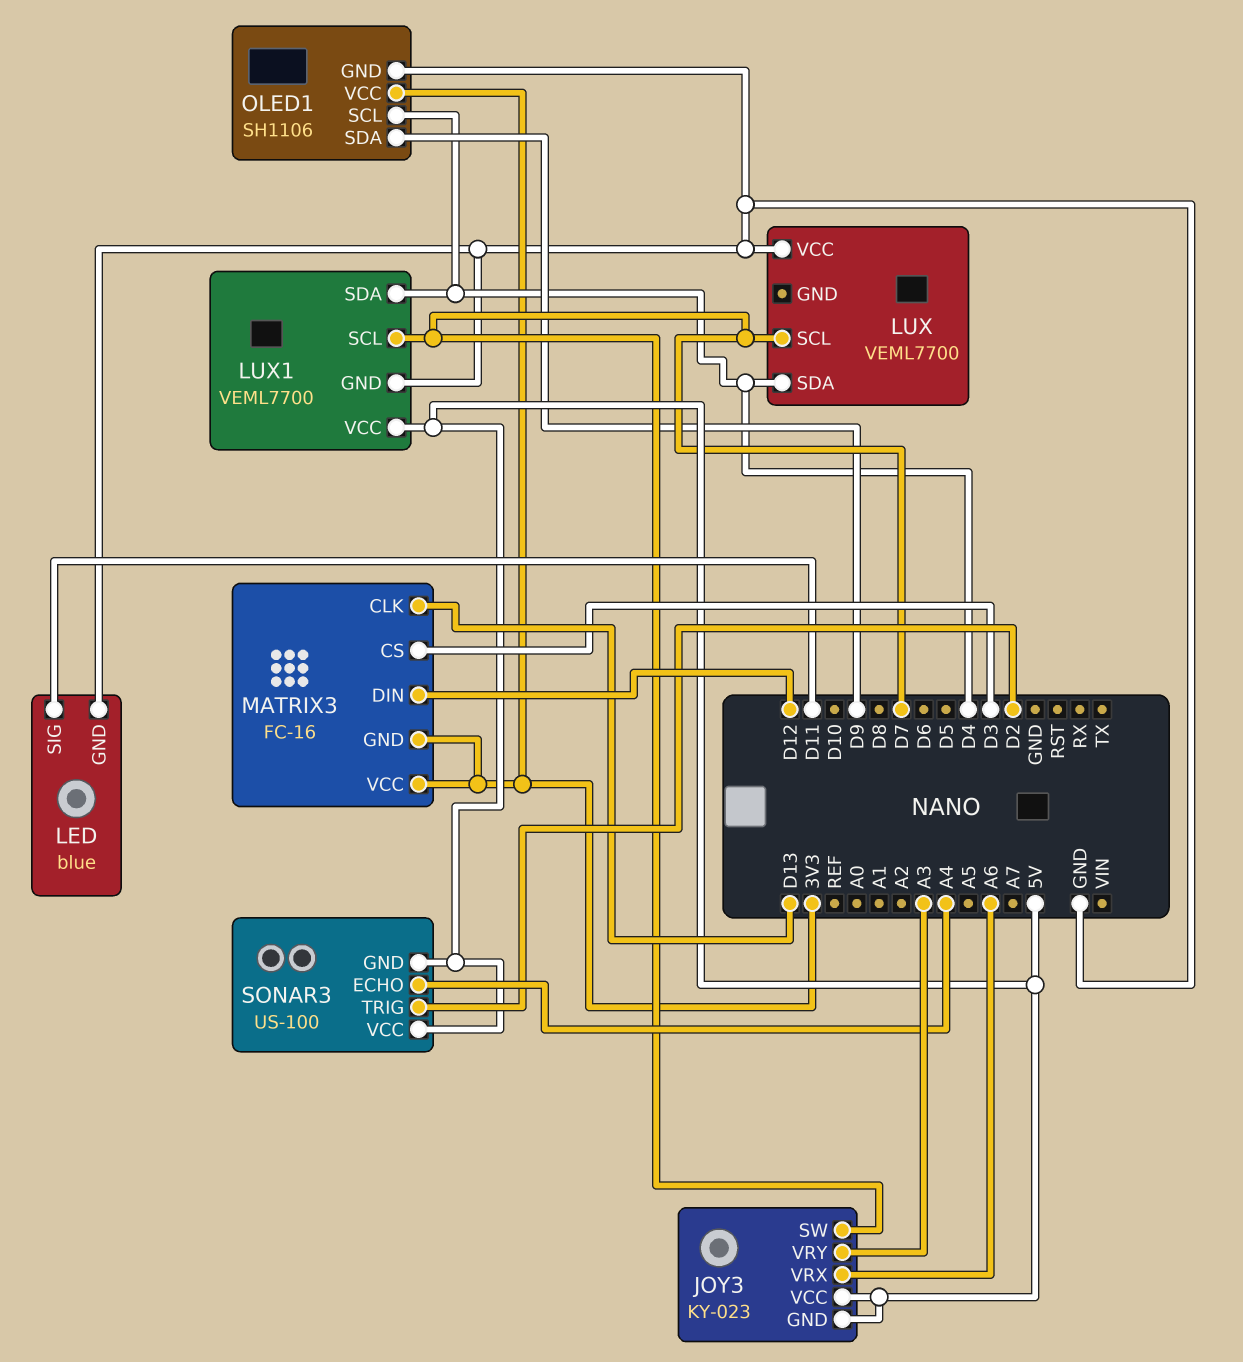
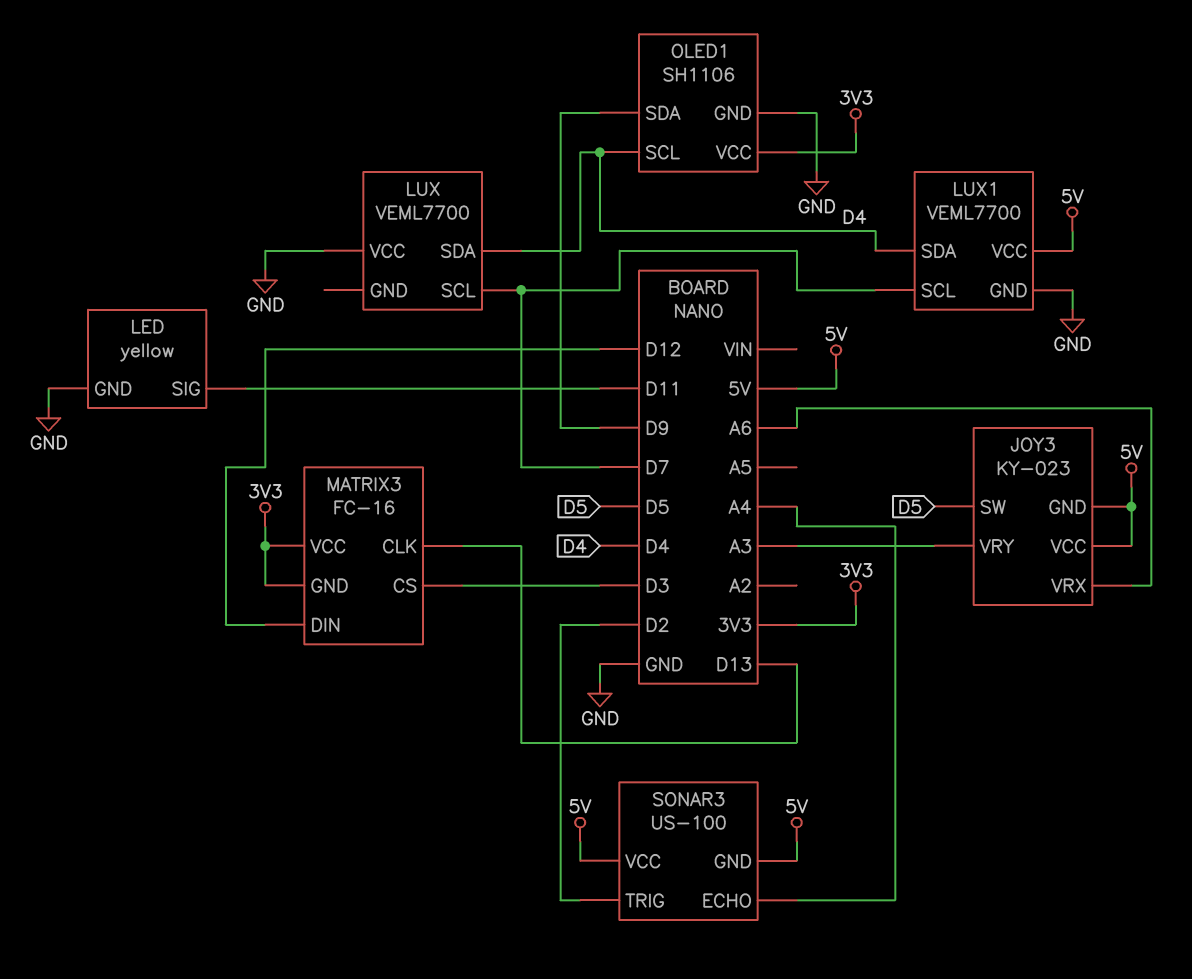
JOY3 pin SW: D7 -> D5
LED: blue -> yellow

